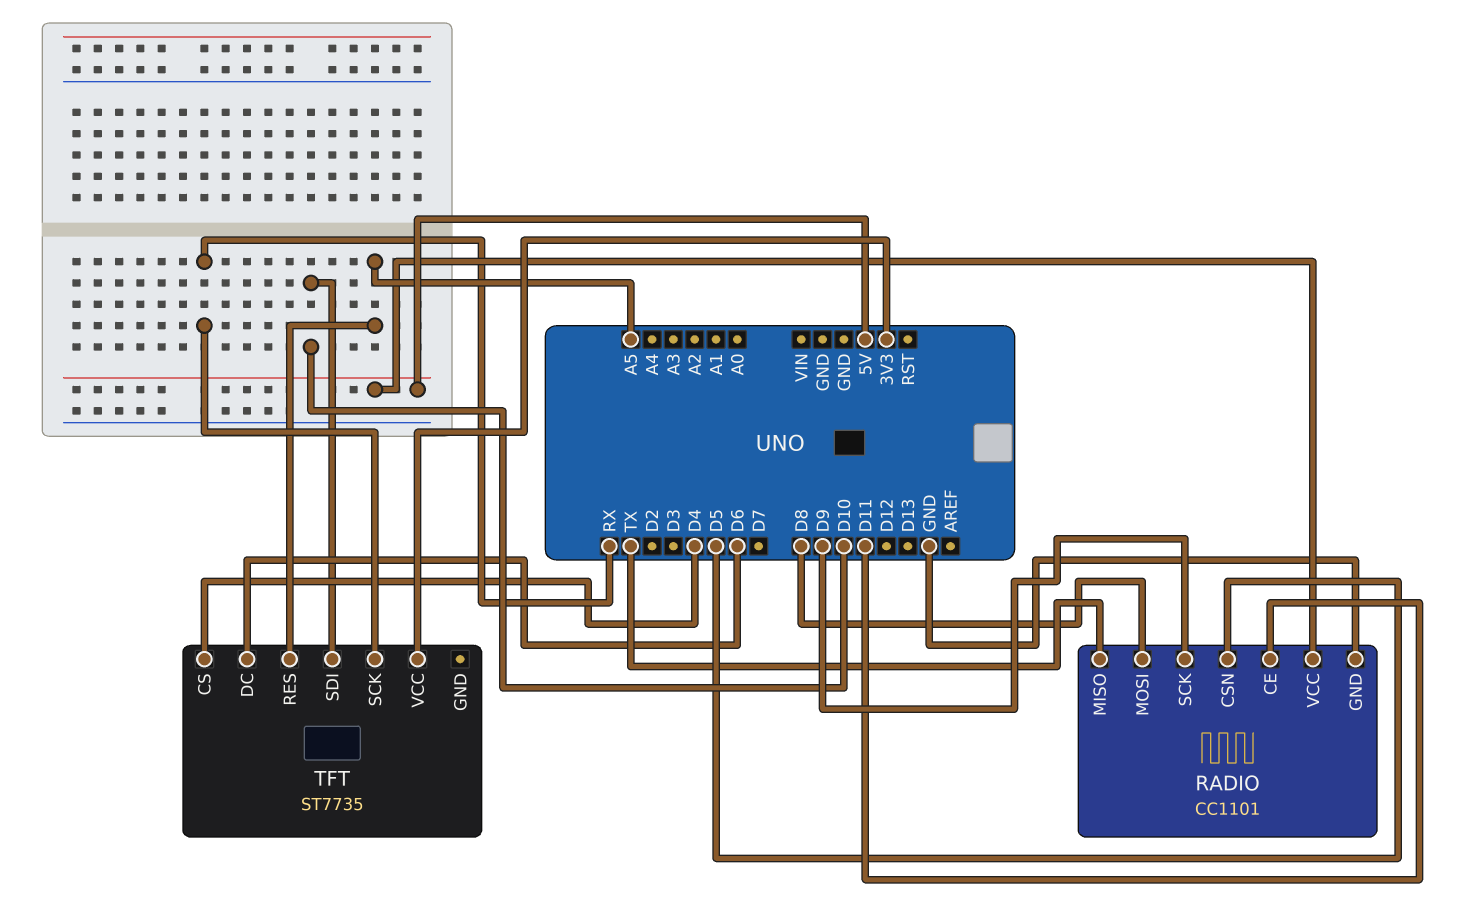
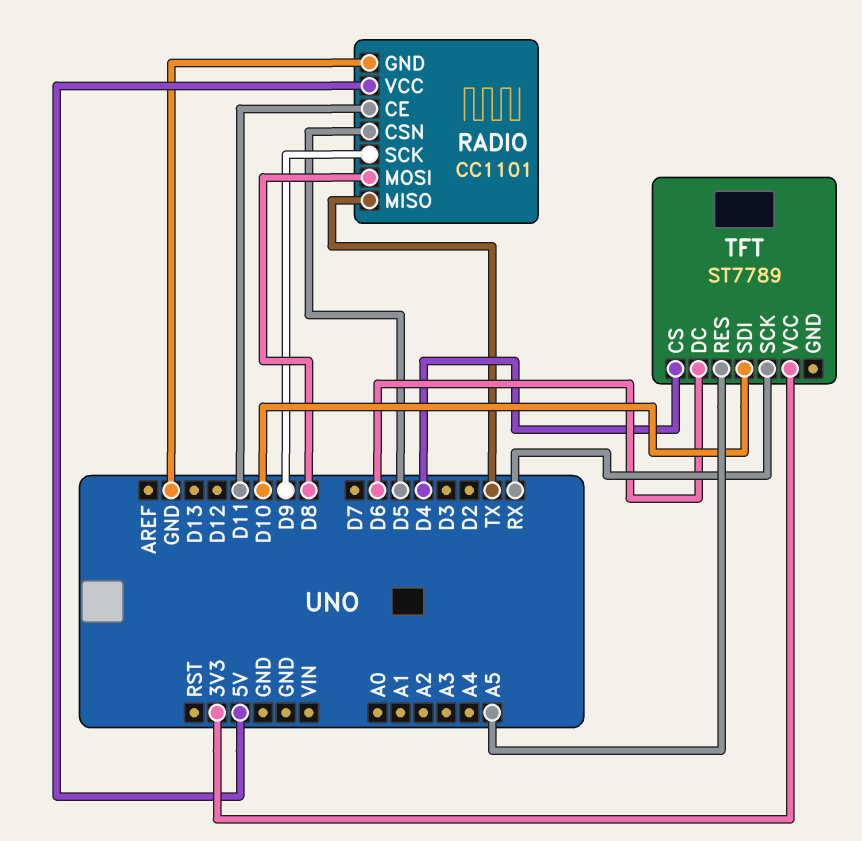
TFT: ST7735 -> ST7789

